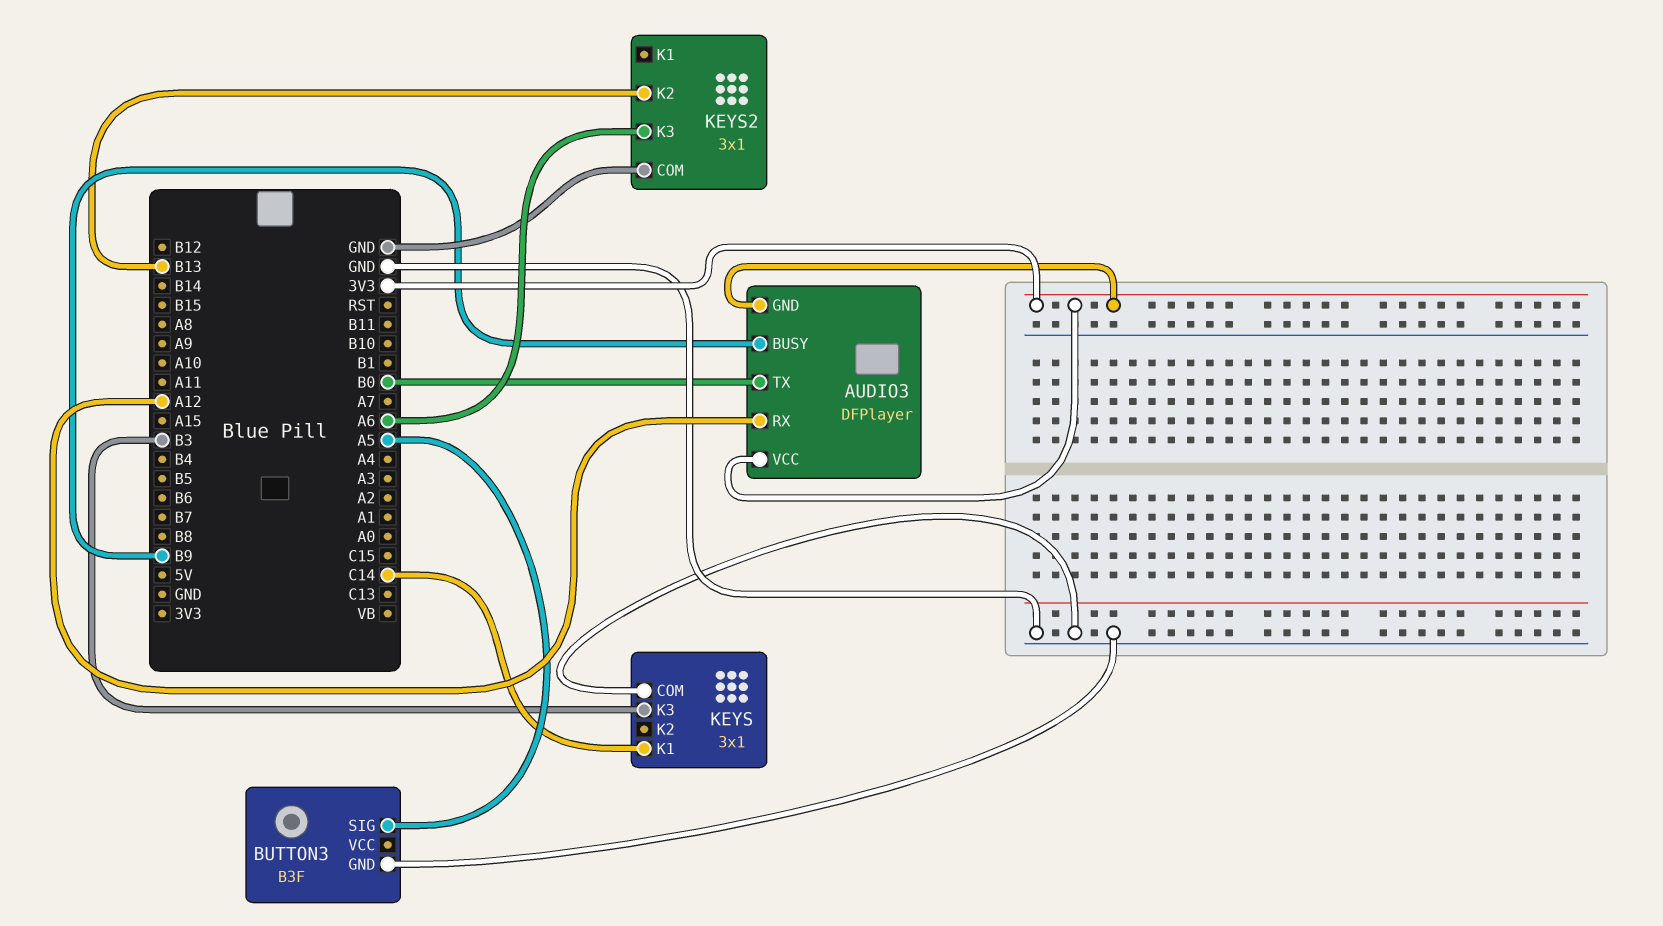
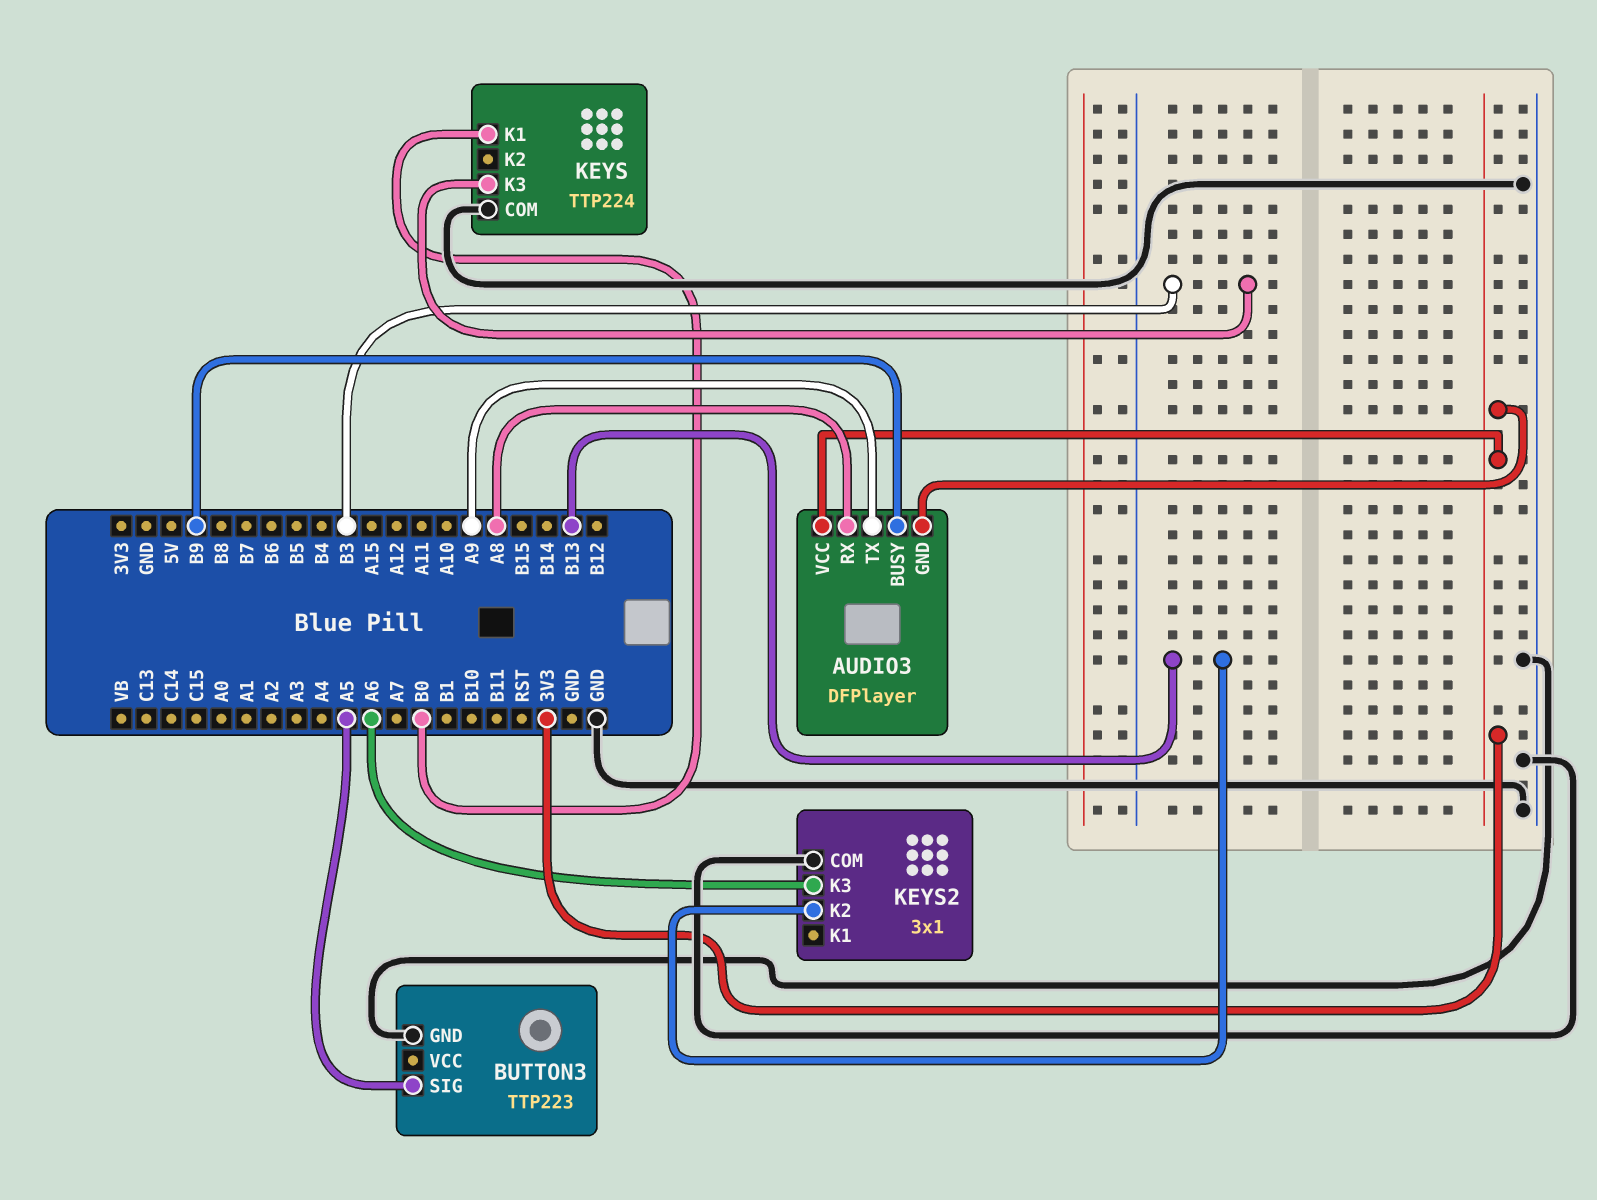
AUDIO3 pin RX: A12 -> A8
AUDIO3 pin TX: B0 -> A9
BUTTON3: B3F -> TTP223
KEYS: 3x1 -> TTP224
KEYS pin K1: C14 -> B0

